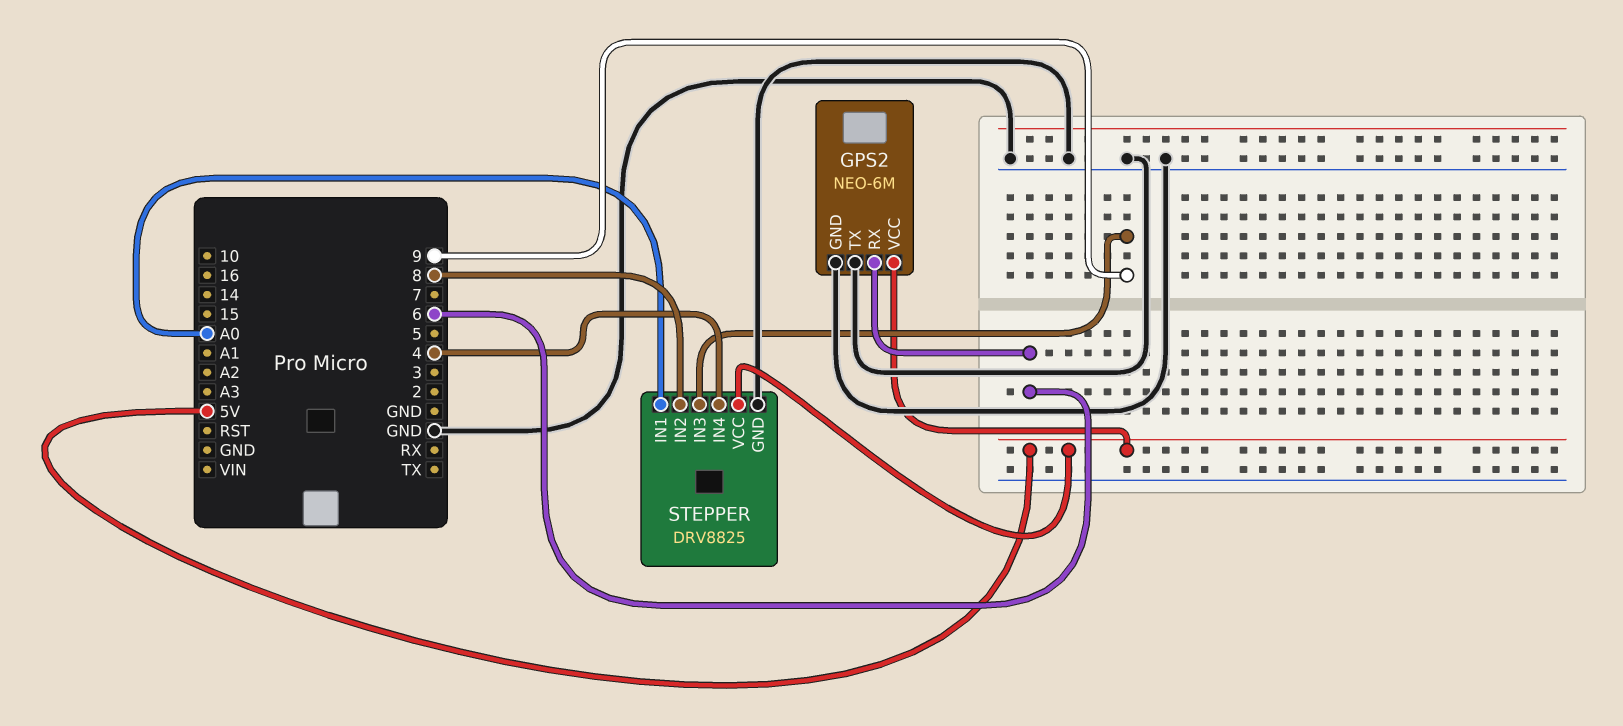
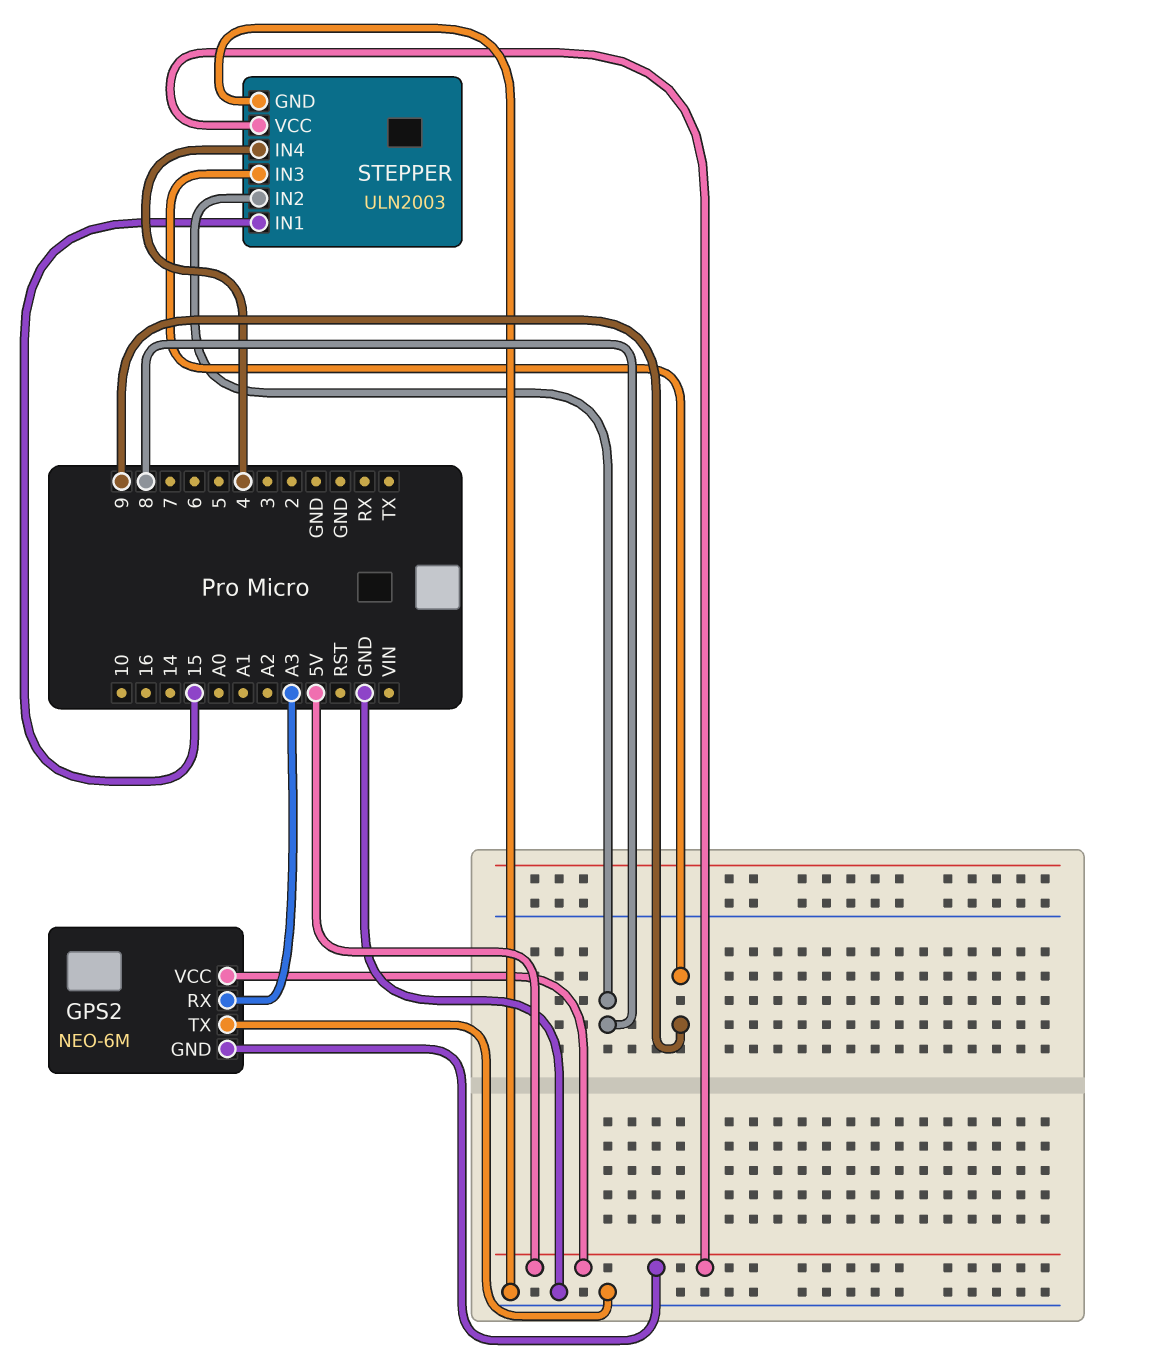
GPS2 pin GND: GND -> 5V
GPS2 pin RX: 6 -> A3
STEPPER: DRV8825 -> ULN2003
STEPPER pin IN1: A0 -> 15

